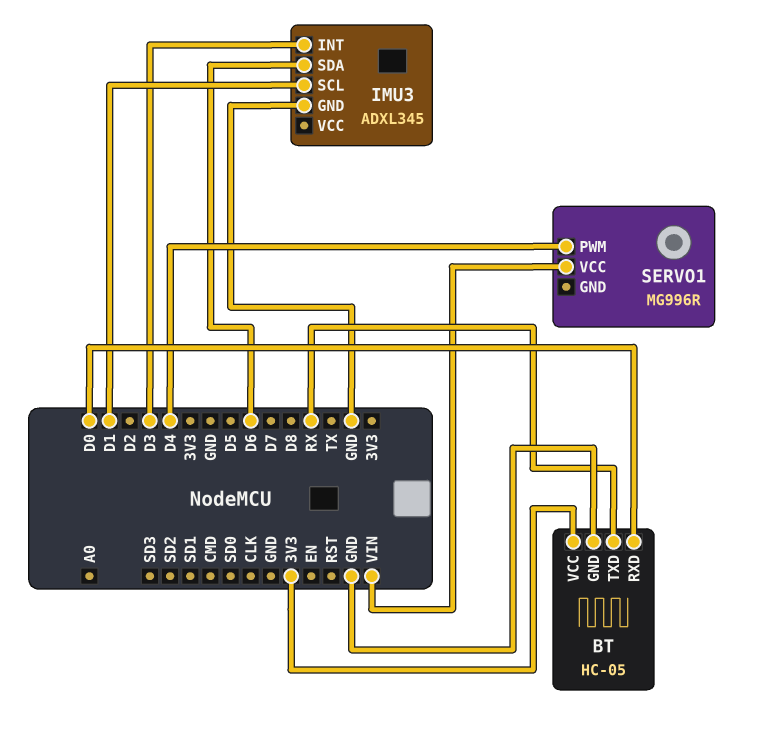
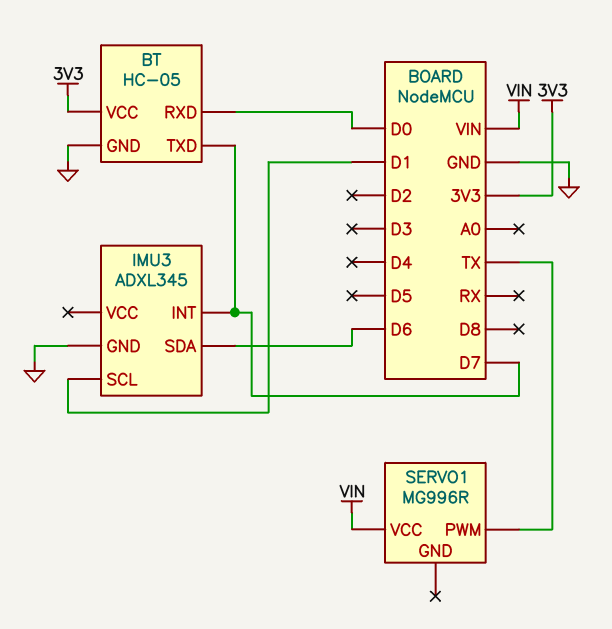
BT pin TXD: RX -> D7
IMU3 pin INT: D3 -> D7
SERVO1 pin PWM: D4 -> TX

